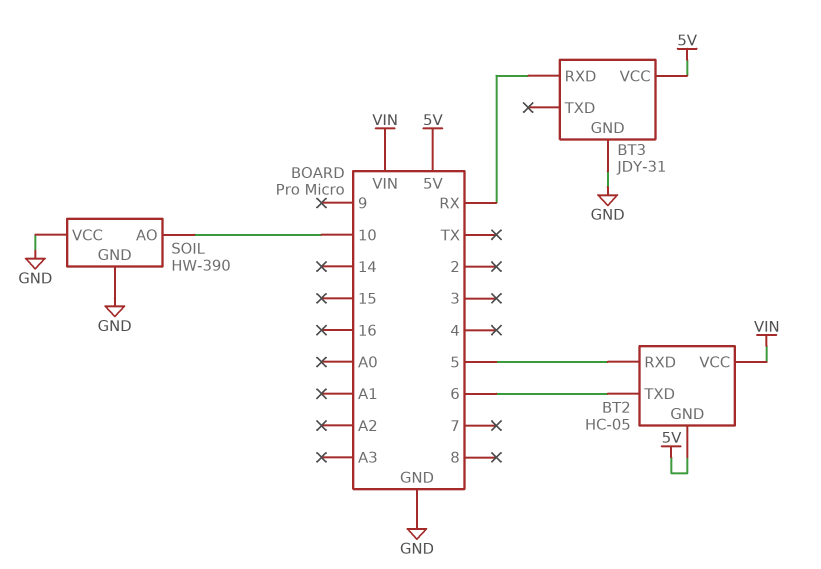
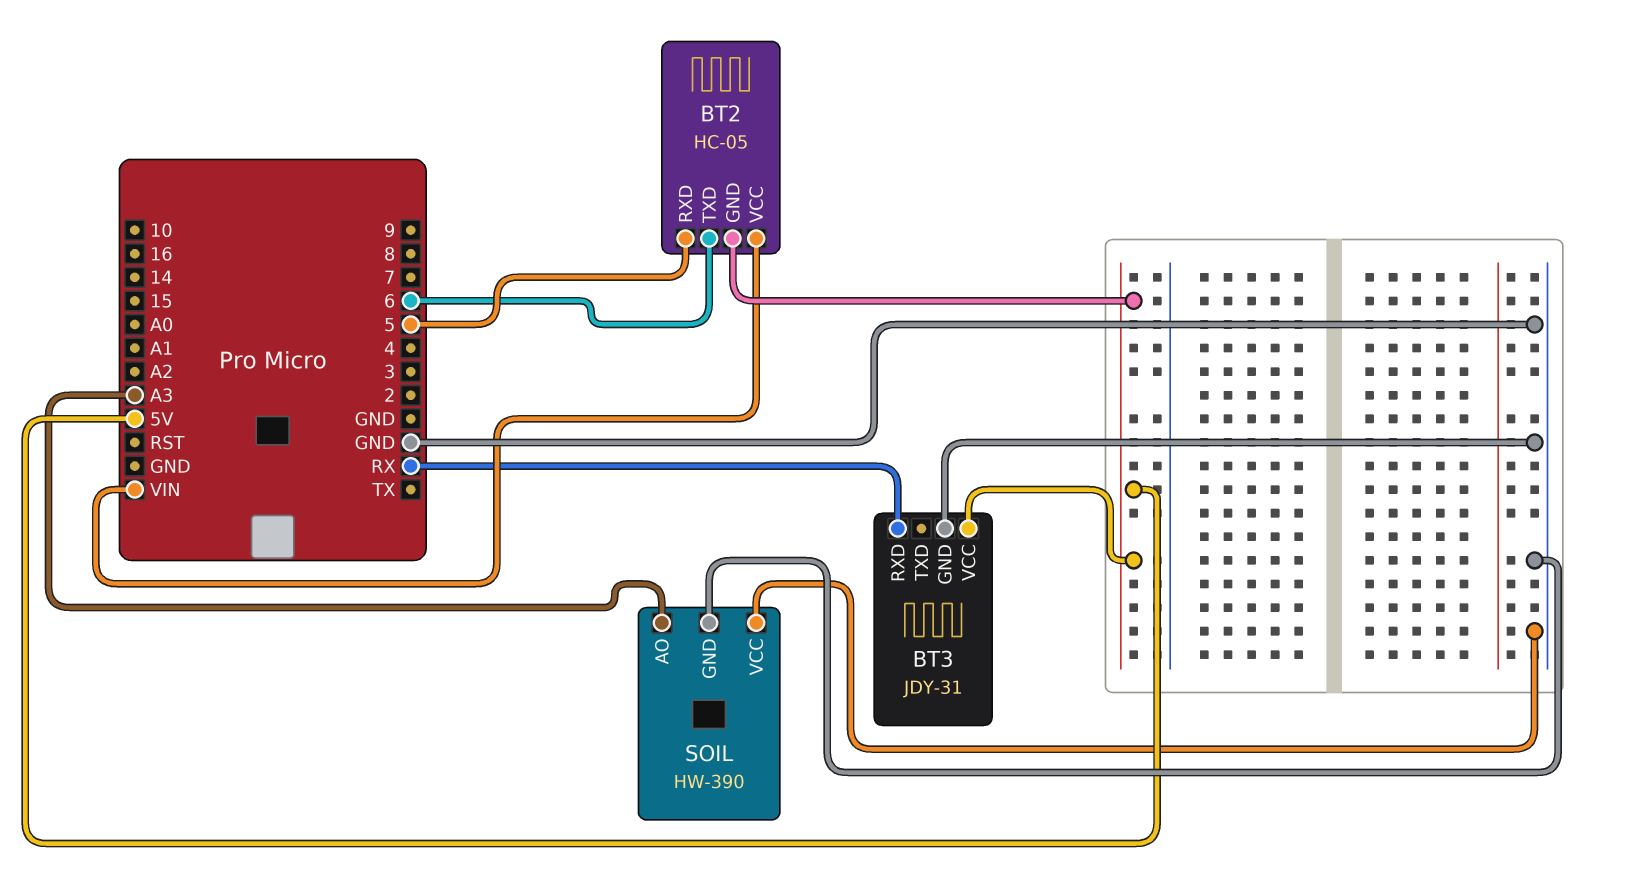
SOIL pin AO: 10 -> A3

